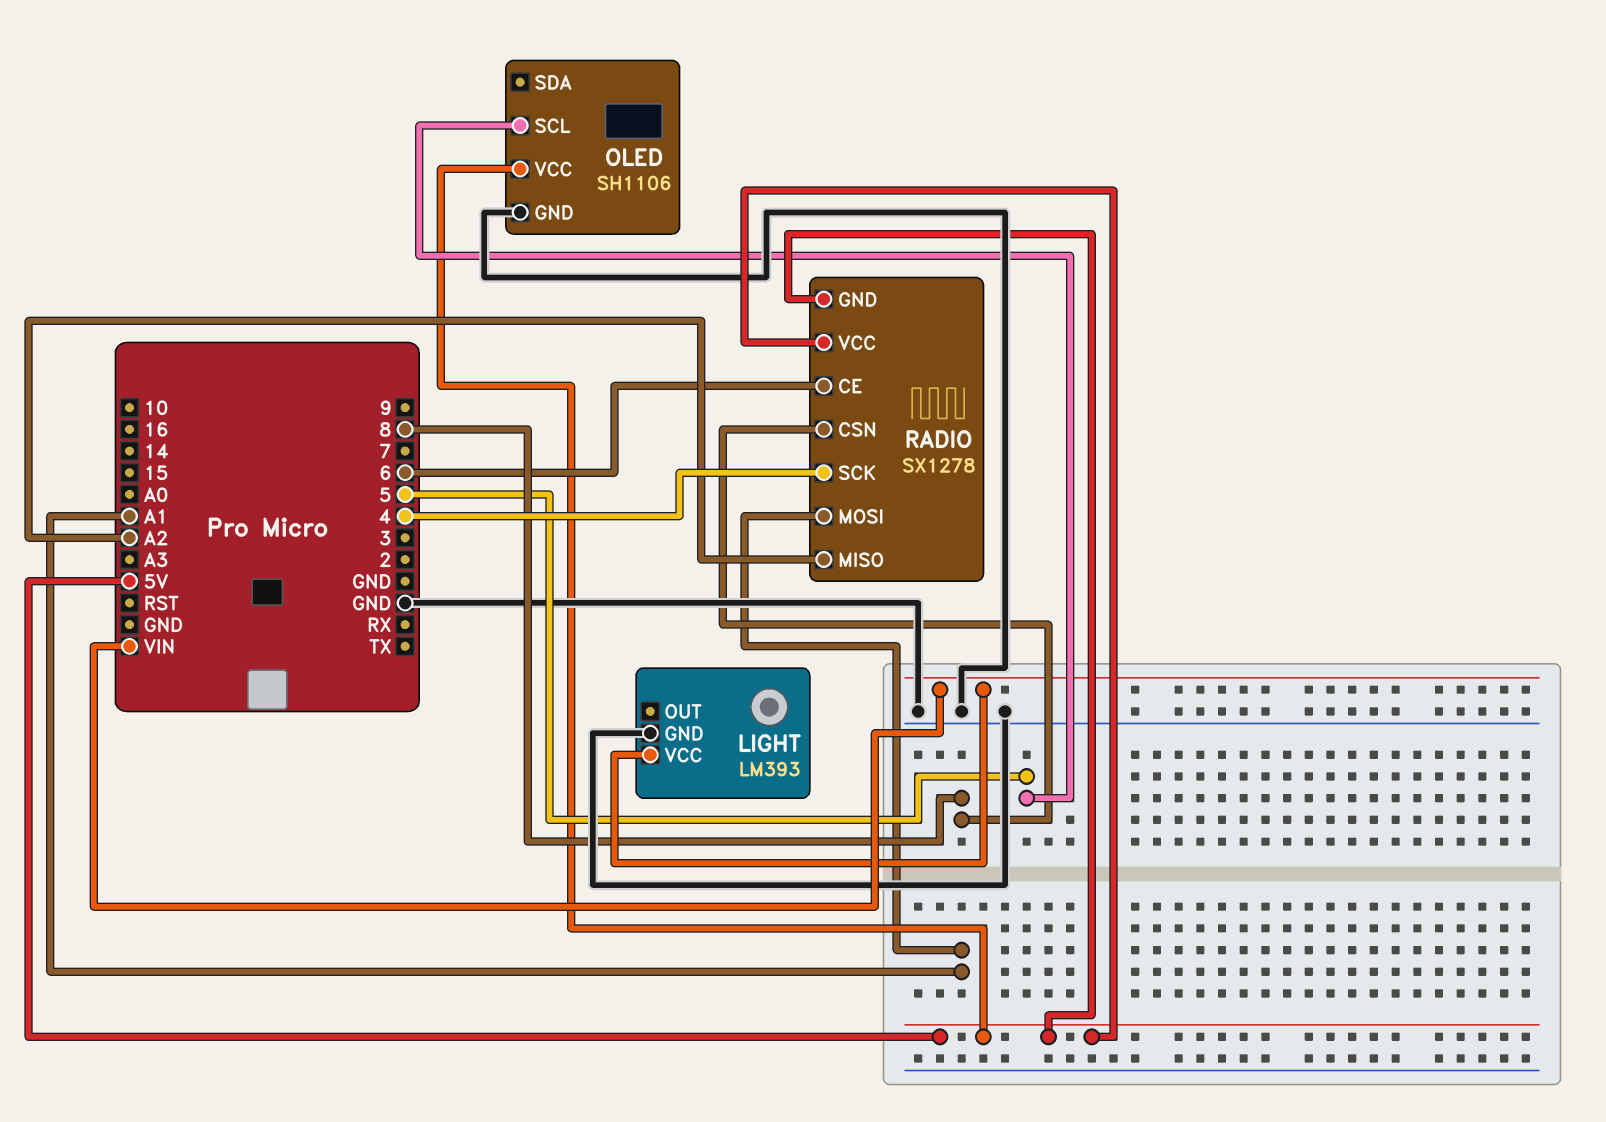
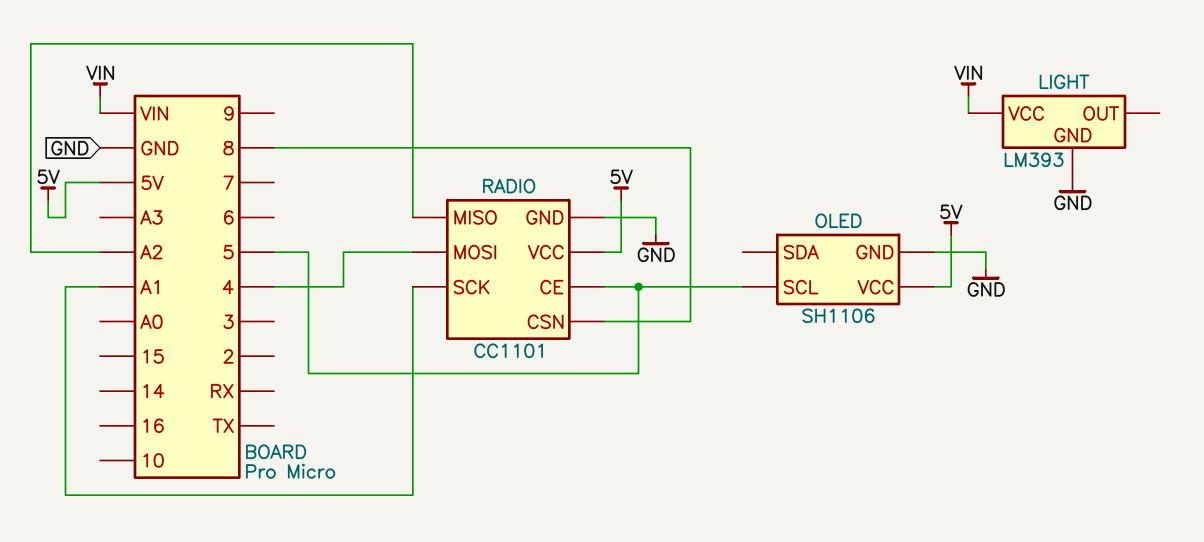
RADIO: SX1278 -> CC1101
RADIO pin CE: 6 -> 5
RADIO pin GND: 5V -> GND
RADIO pin MOSI: A1 -> 4
RADIO pin SCK: 4 -> A1

